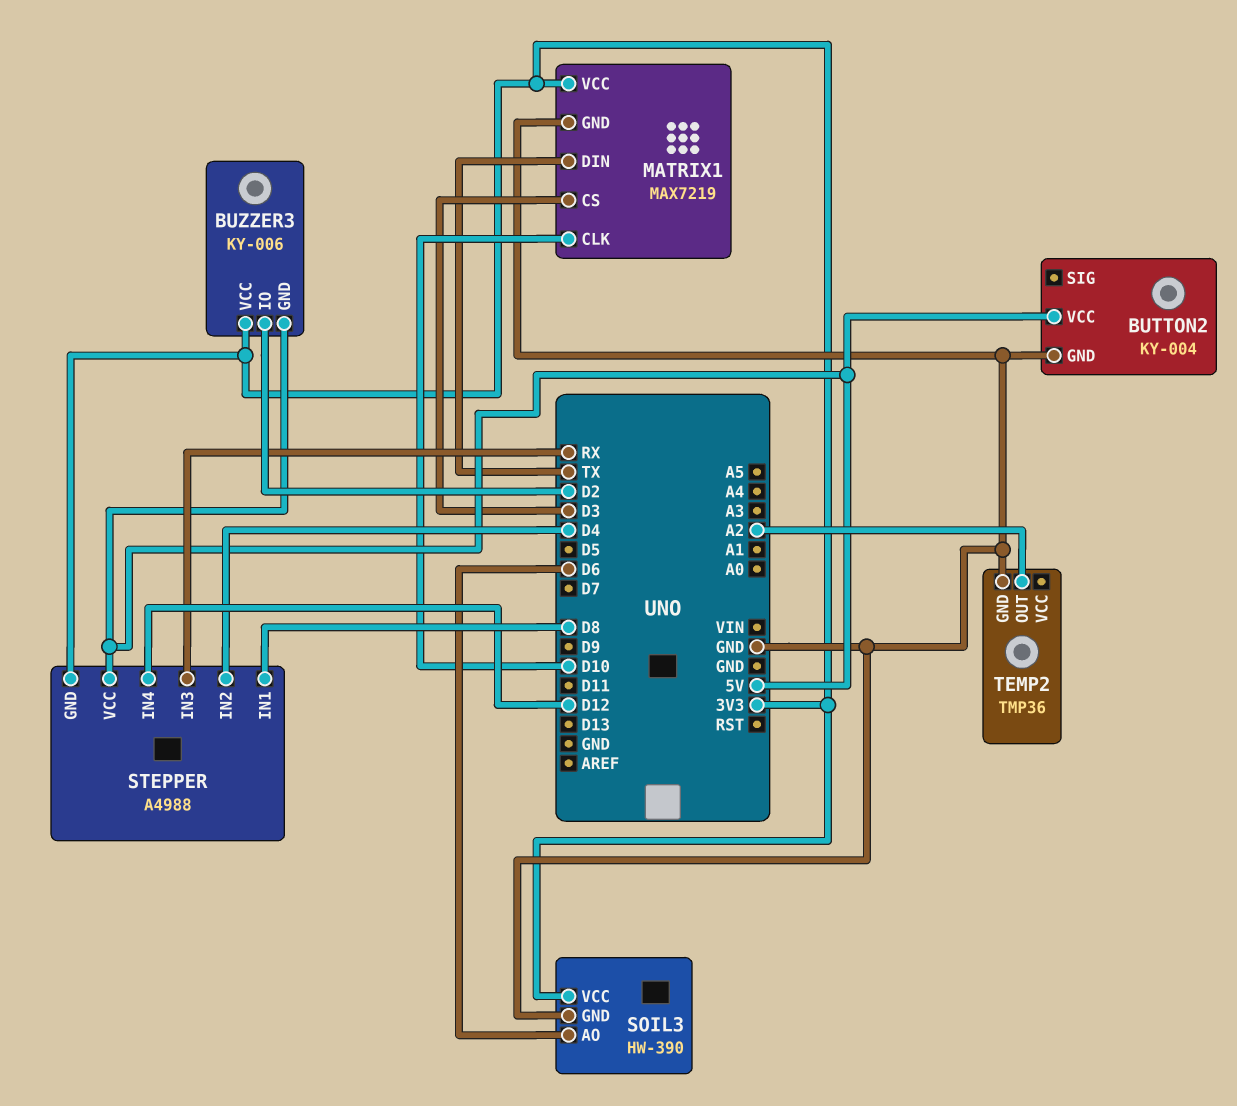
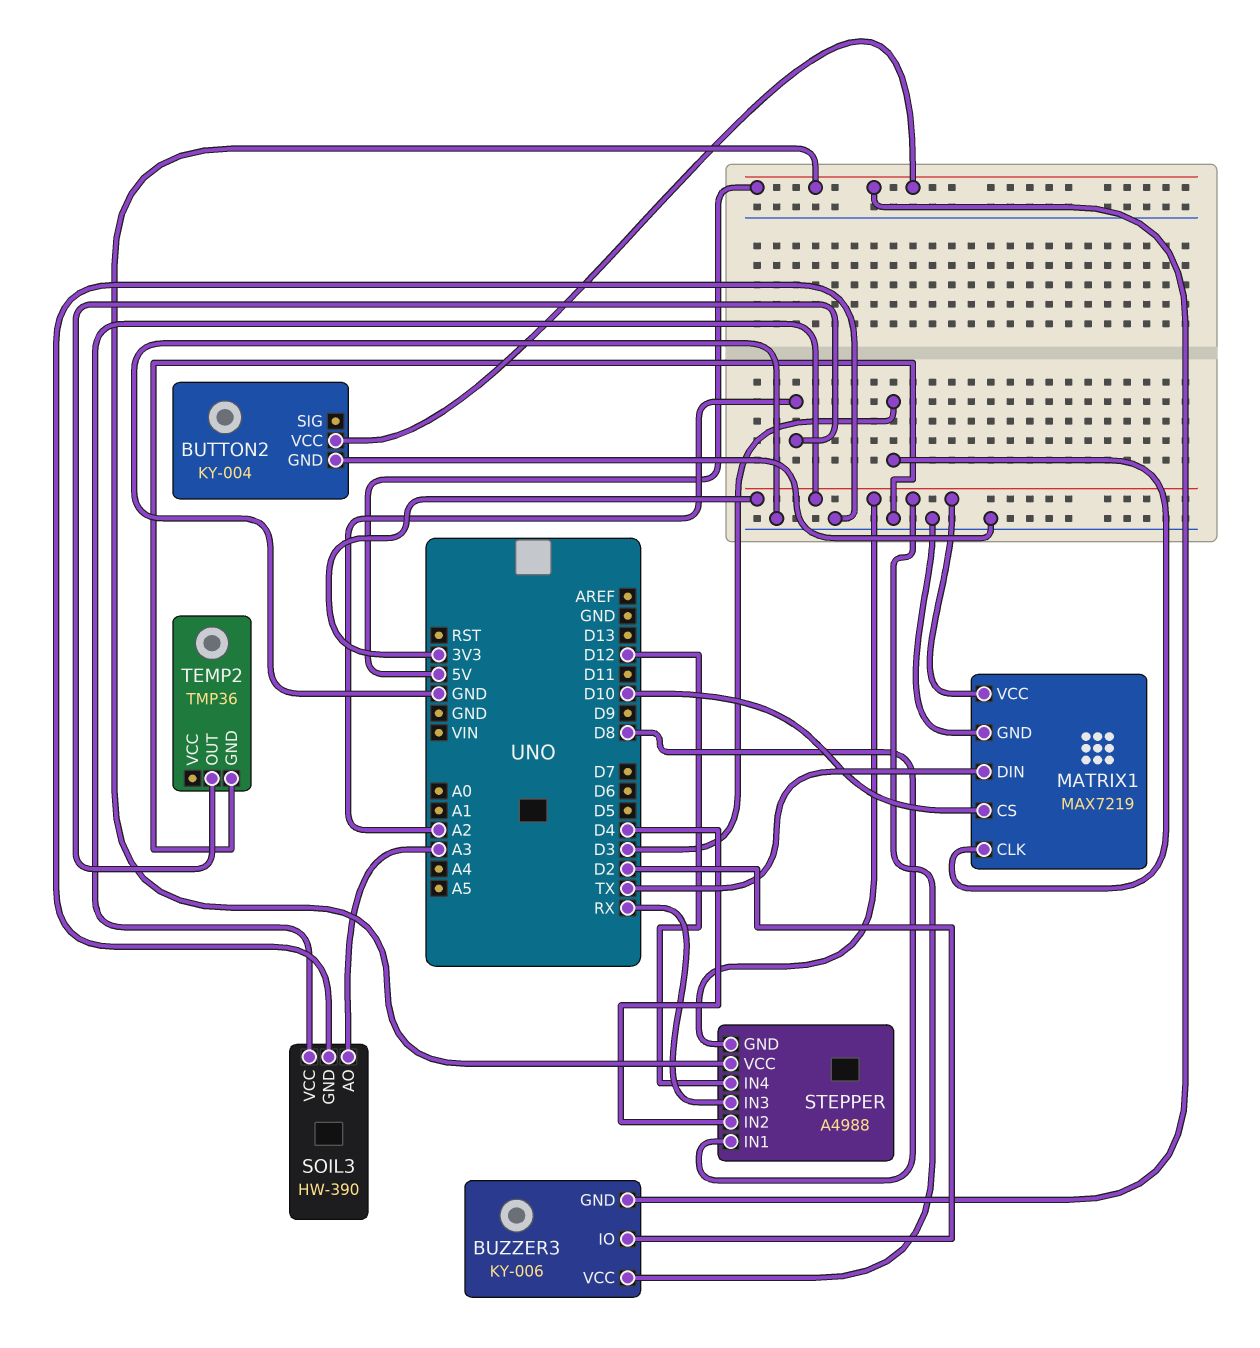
MATRIX1 pin CLK: D10 -> D3
MATRIX1 pin CS: D3 -> D10
SOIL3 pin AO: D6 -> A3

